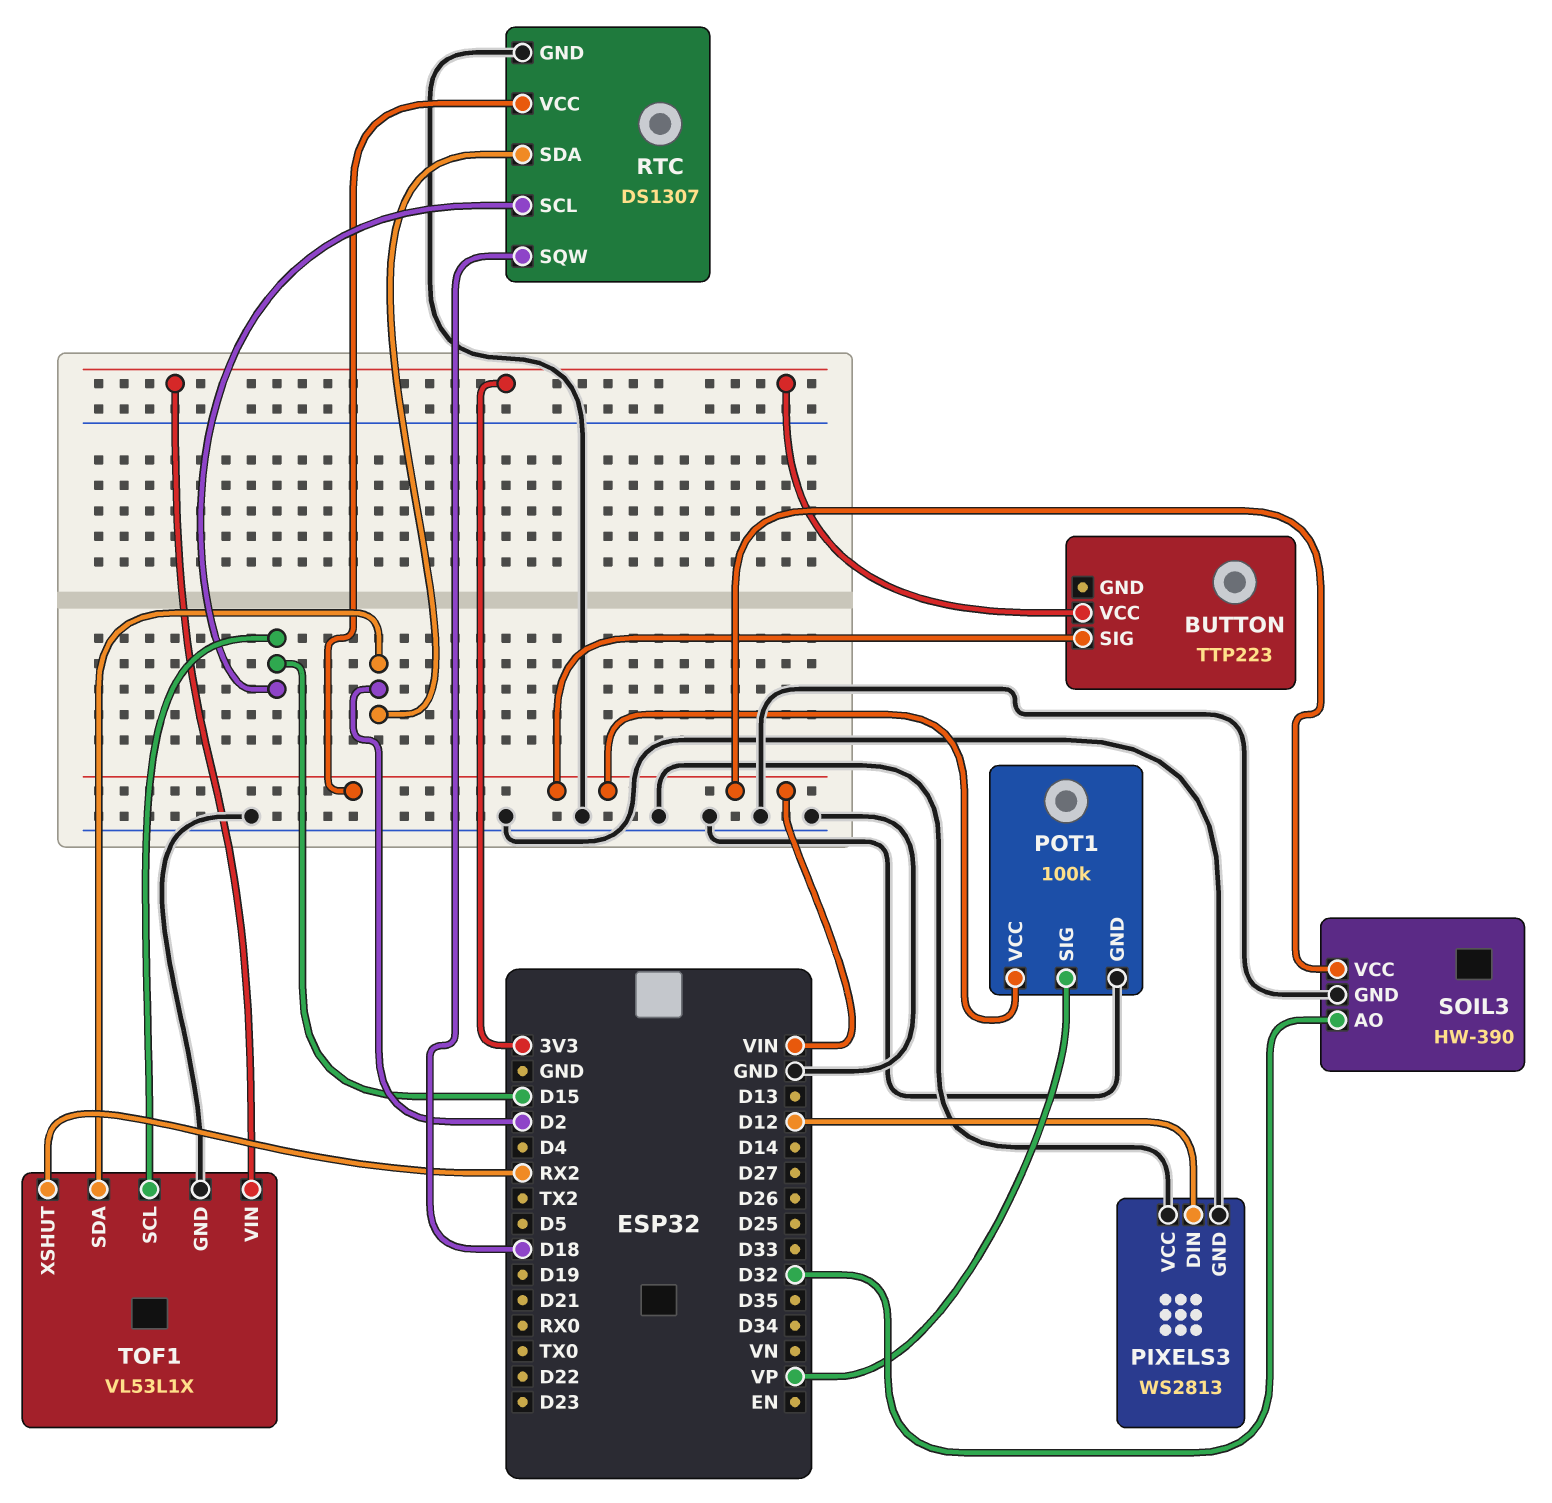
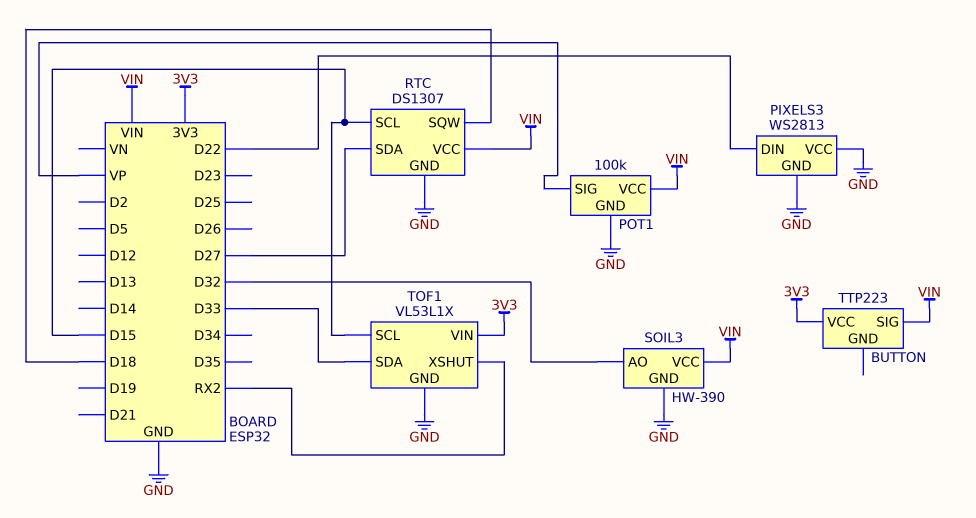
PIXELS3 pin DIN: D12 -> D22
RTC pin SDA: D2 -> D27
TOF1 pin SDA: D2 -> D33

